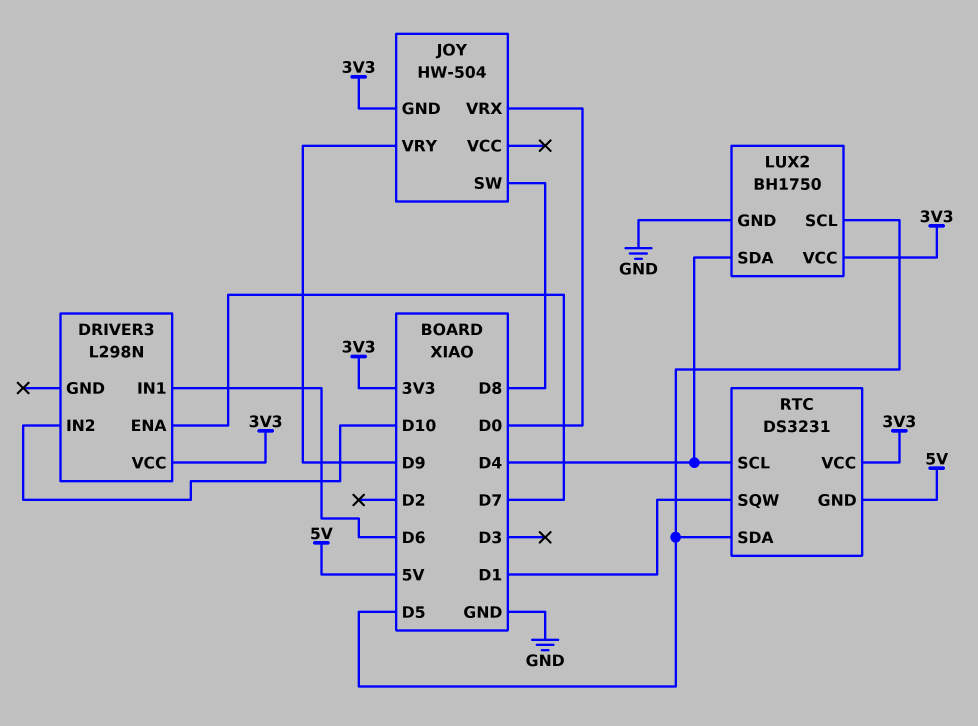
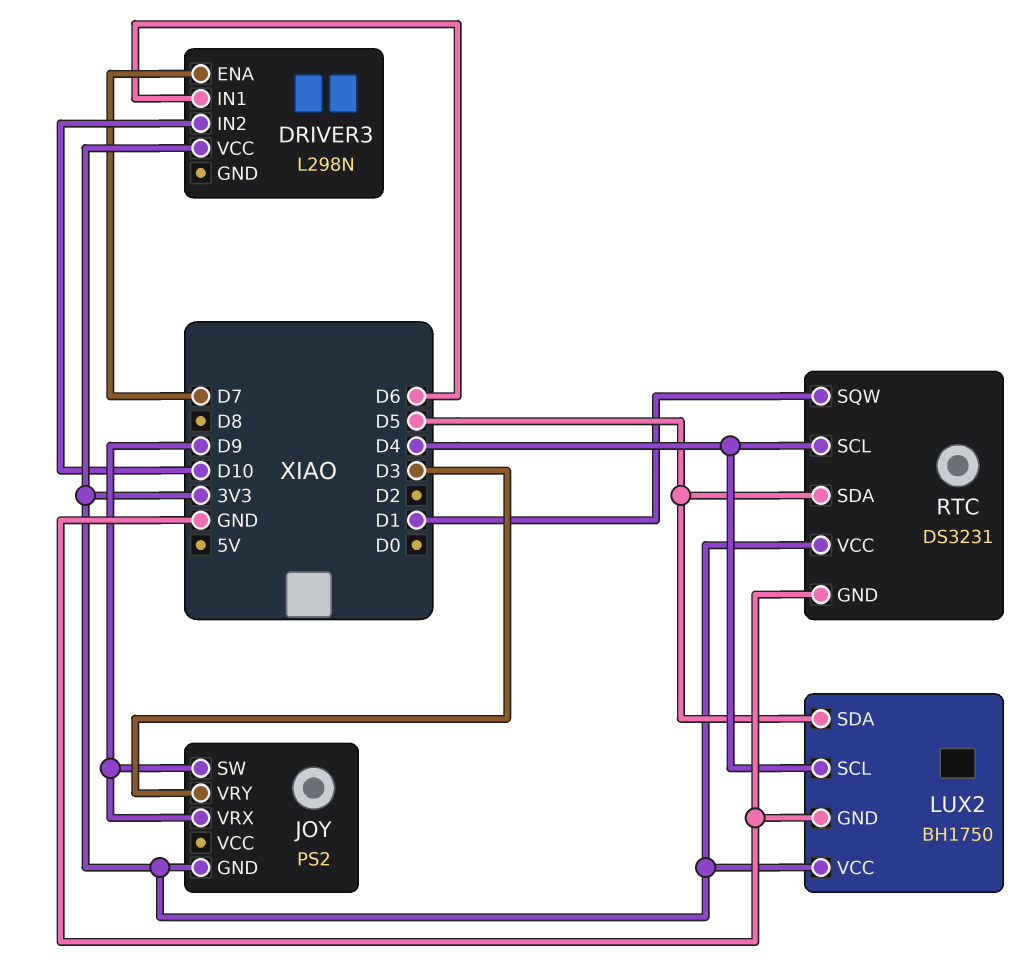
JOY: HW-504 -> PS2
JOY pin SW: D8 -> D9
JOY pin VRX: D0 -> D9
JOY pin VRY: D9 -> D3
LUX2 pin SCL: D5 -> D4
LUX2 pin SDA: D4 -> D5
RTC pin GND: 5V -> GND

